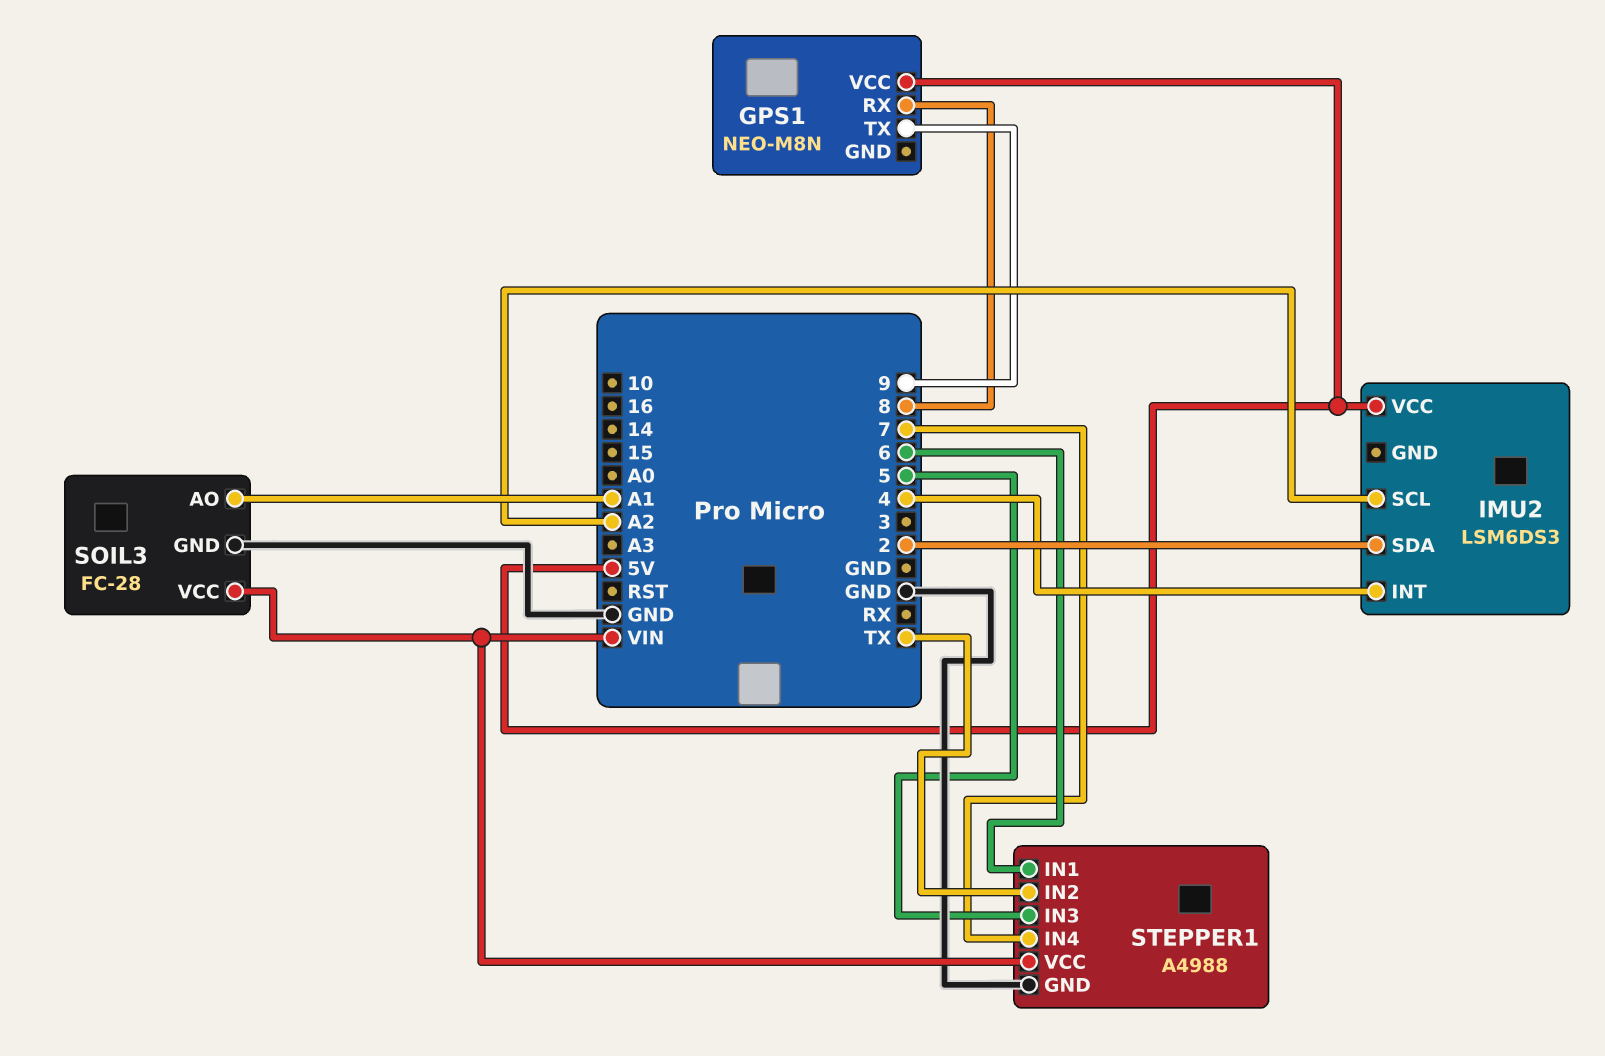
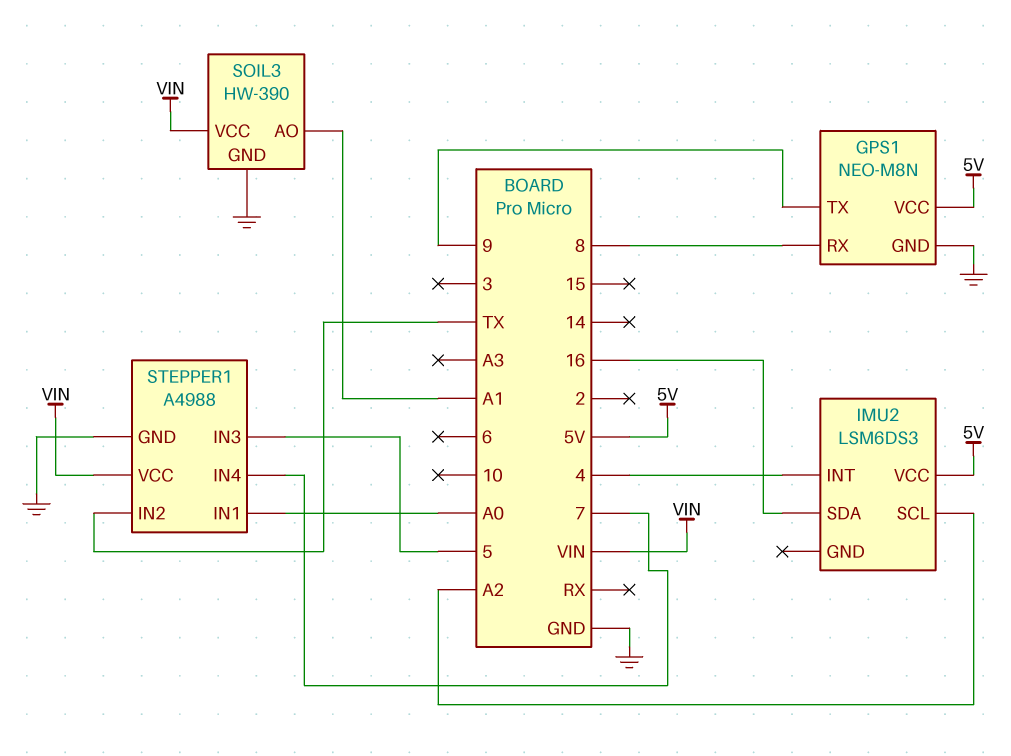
GPS1 pin GND: none -> GND
IMU2 pin SDA: 2 -> 16
SOIL3: FC-28 -> HW-390
STEPPER1 pin IN1: 6 -> A0

